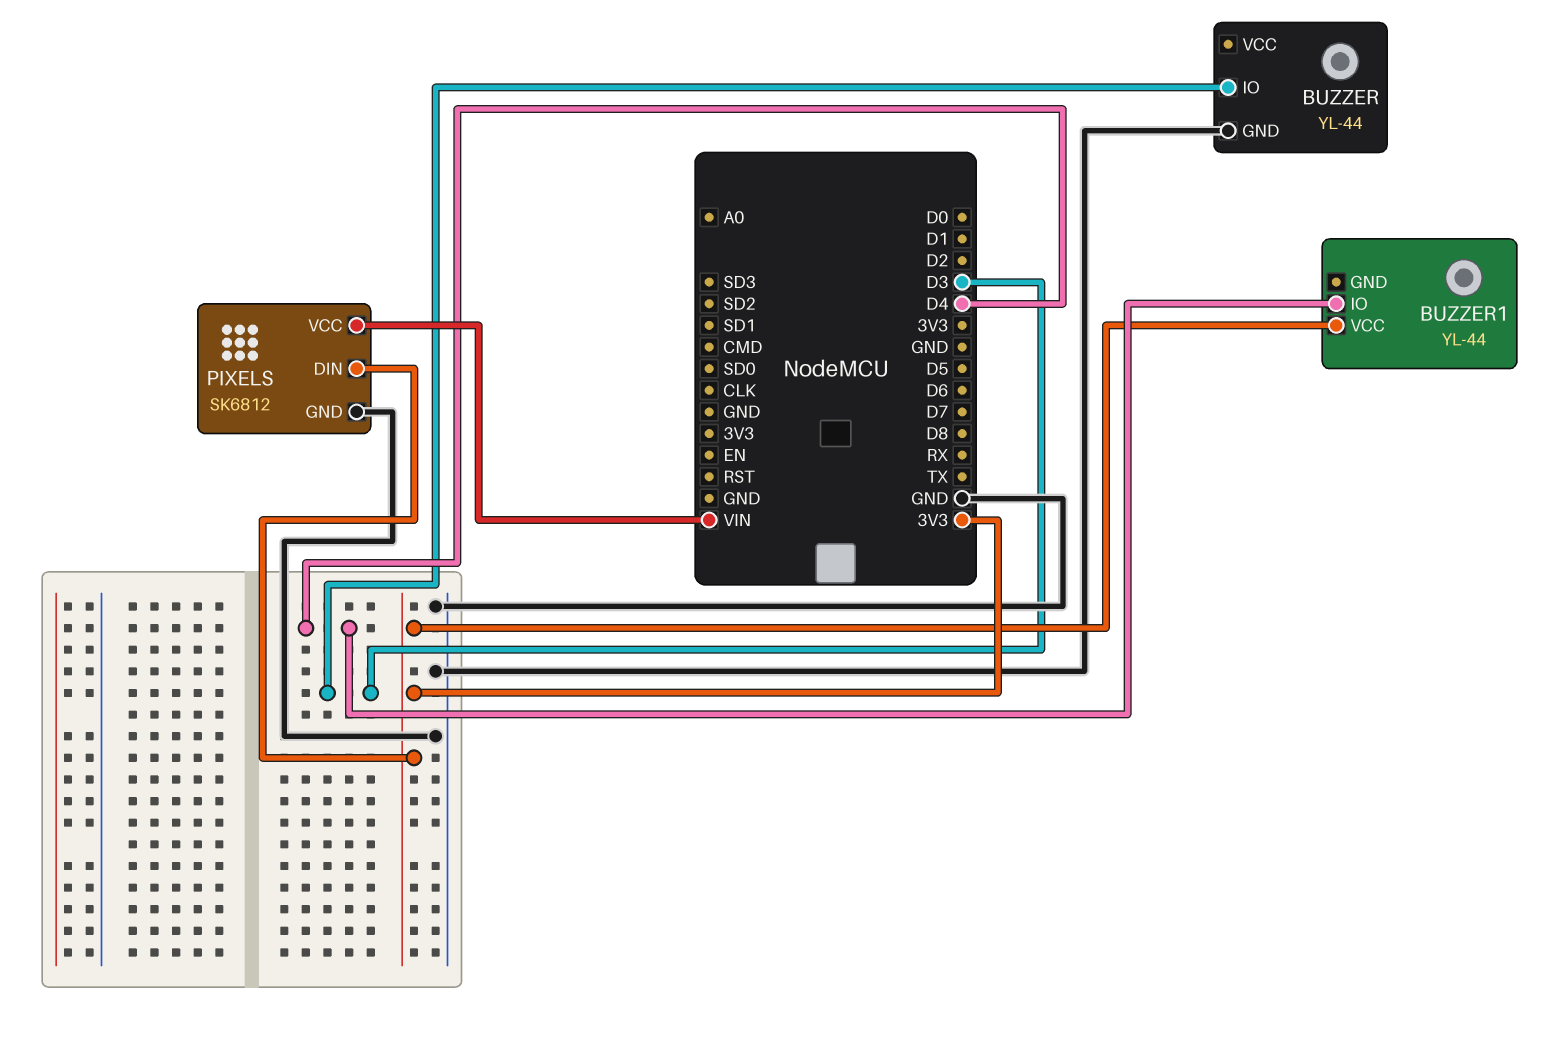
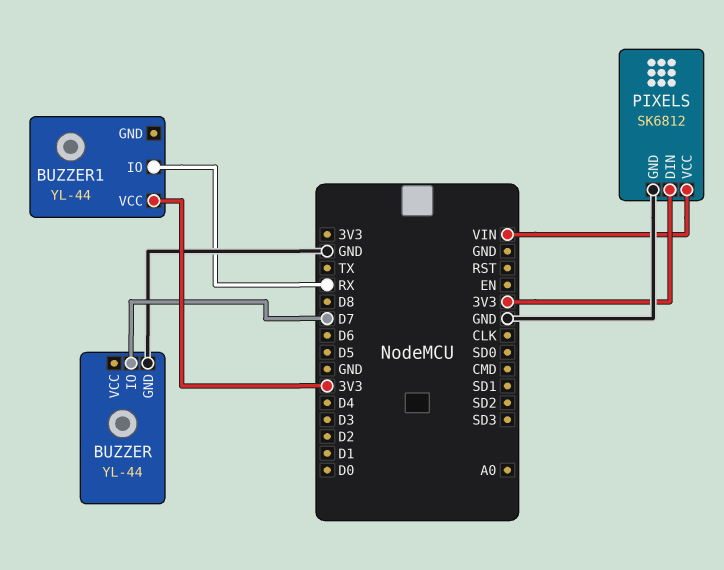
BUZZER pin IO: D3 -> D7
BUZZER1 pin IO: D4 -> RX

